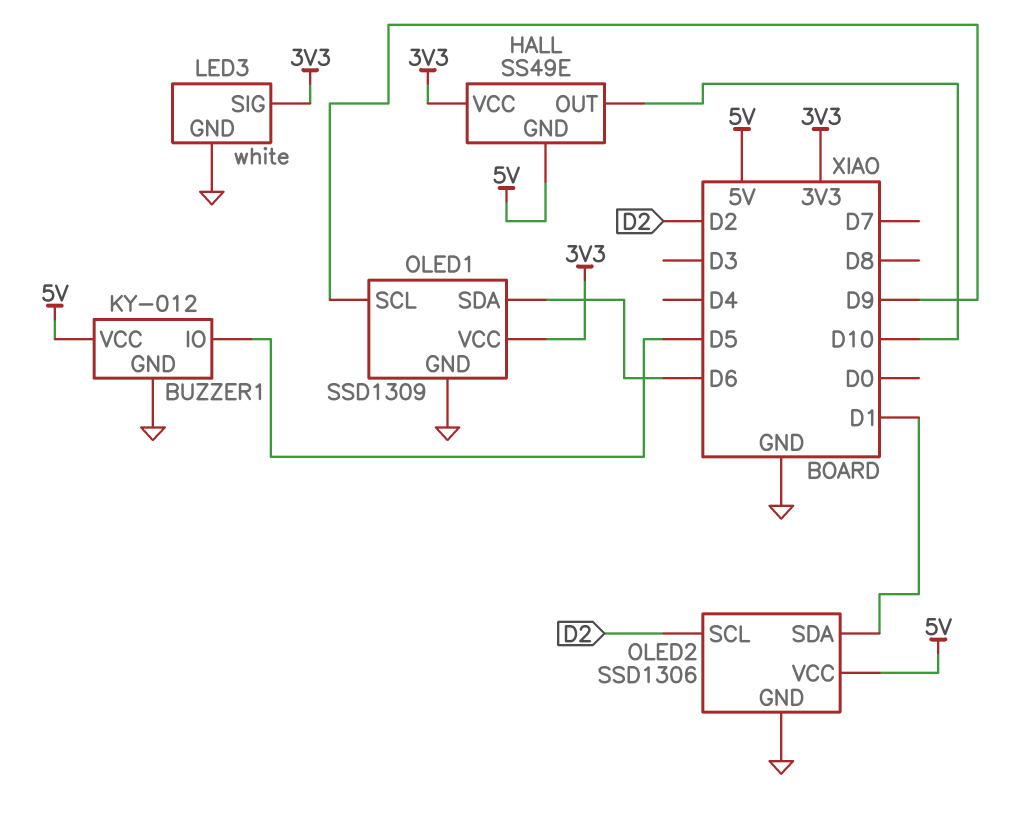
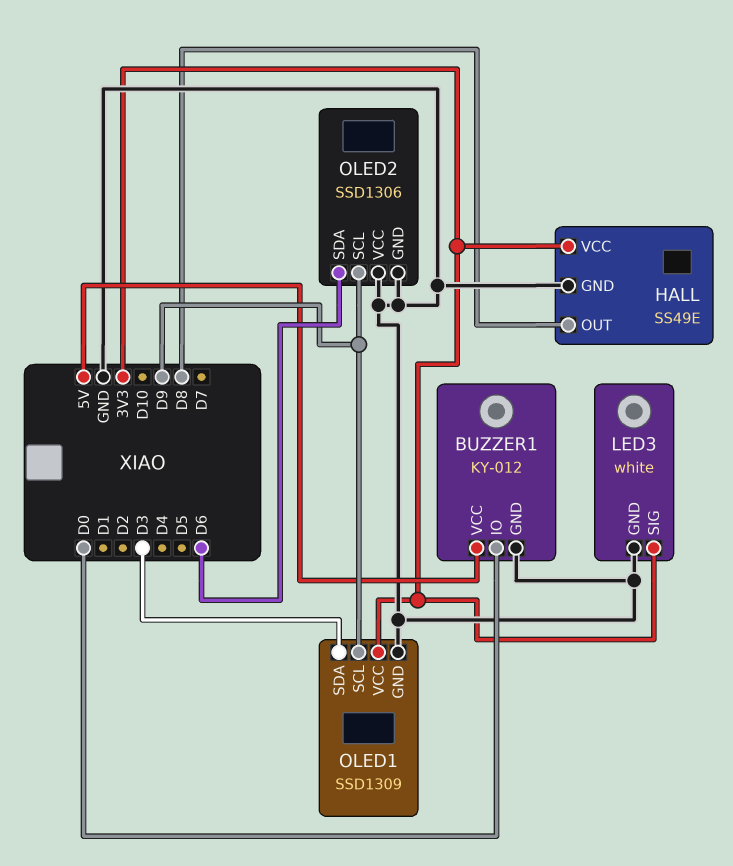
BUZZER1 pin IO: D5 -> D0
HALL pin GND: 5V -> GND
HALL pin OUT: D10 -> D8
OLED1 pin SDA: D6 -> D3
OLED2 pin SCL: D2 -> D9
OLED2 pin SDA: D1 -> D6
OLED2 pin VCC: 5V -> GND

